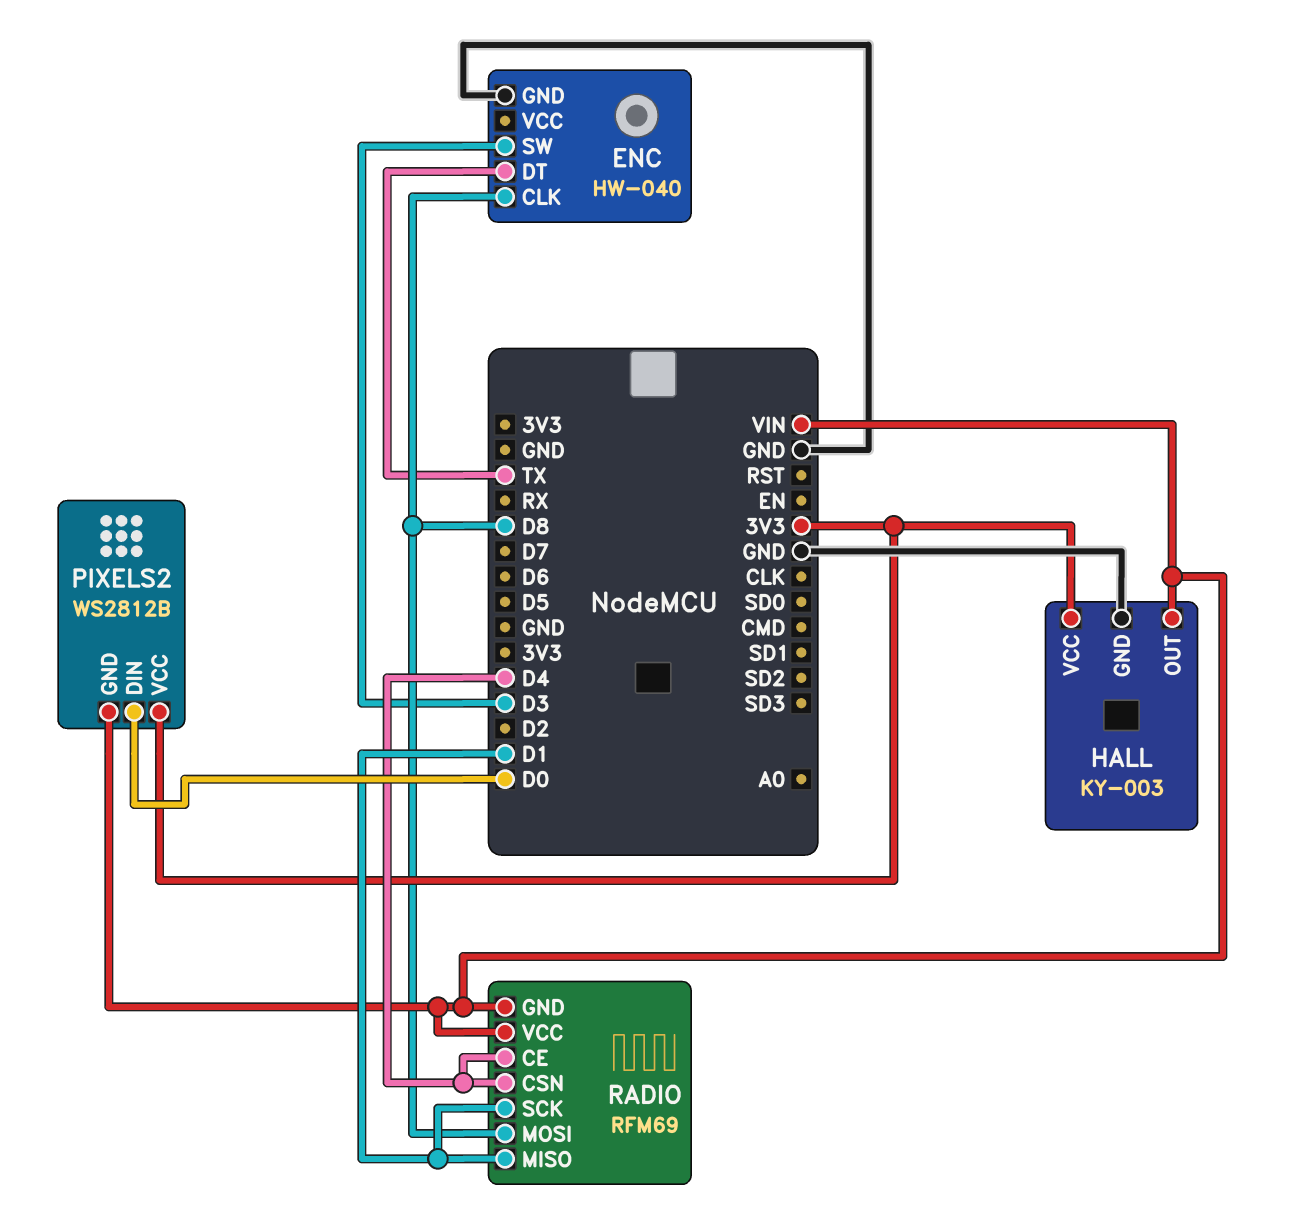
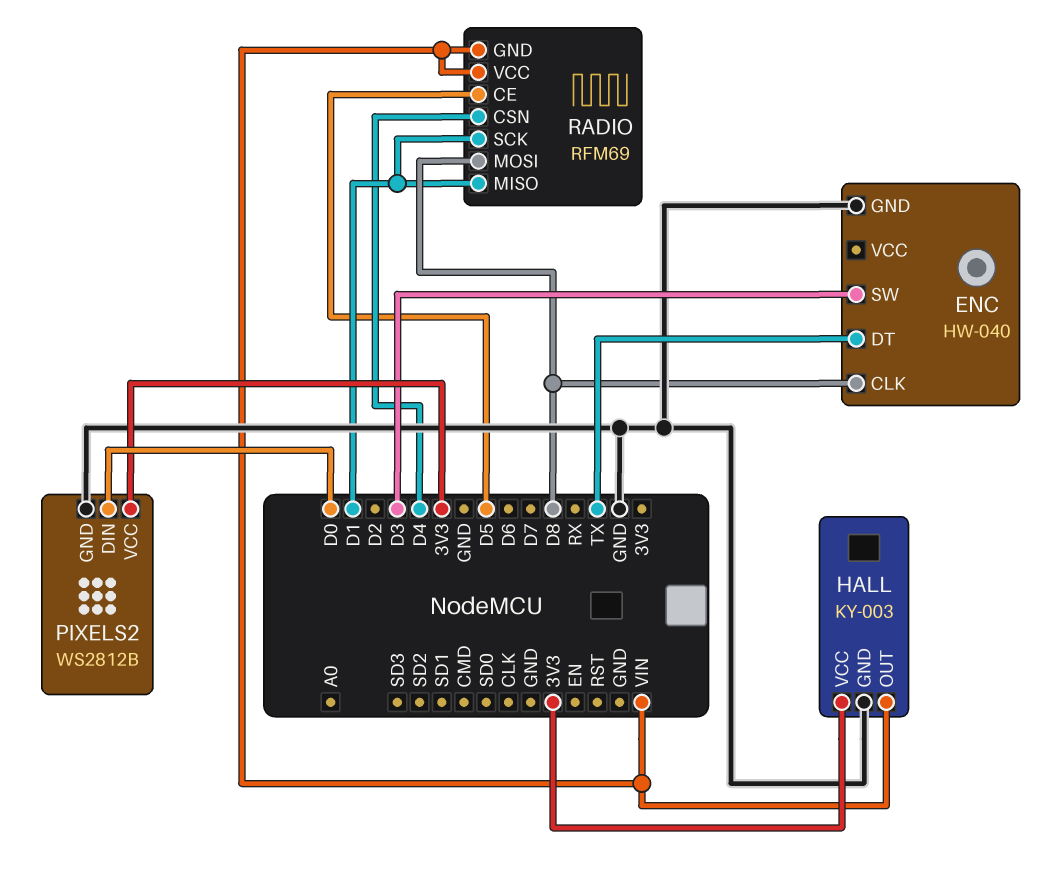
PIXELS2 pin GND: VIN -> GND
RADIO pin CE: D4 -> D5

